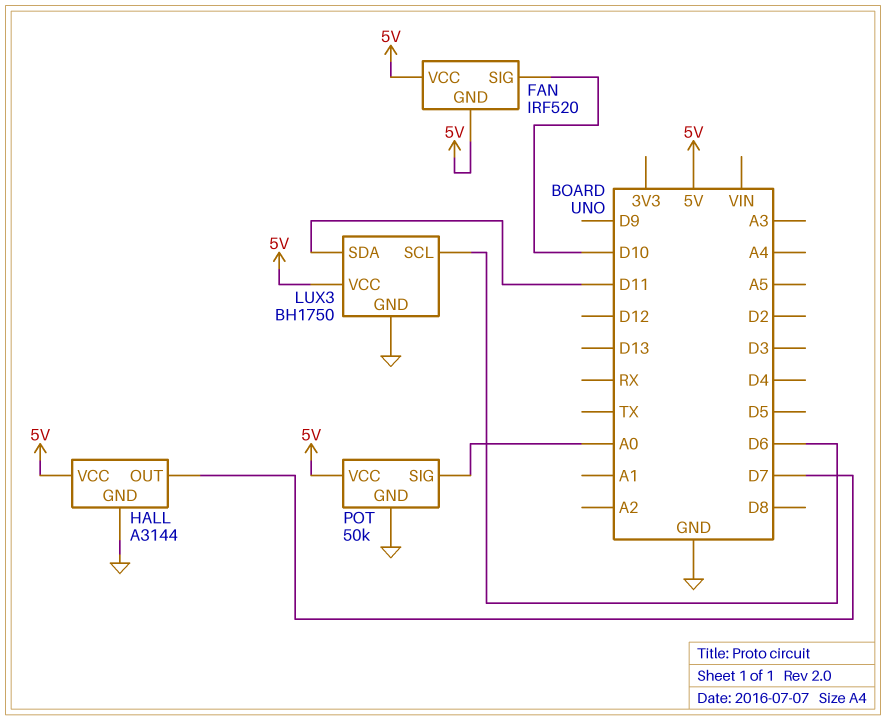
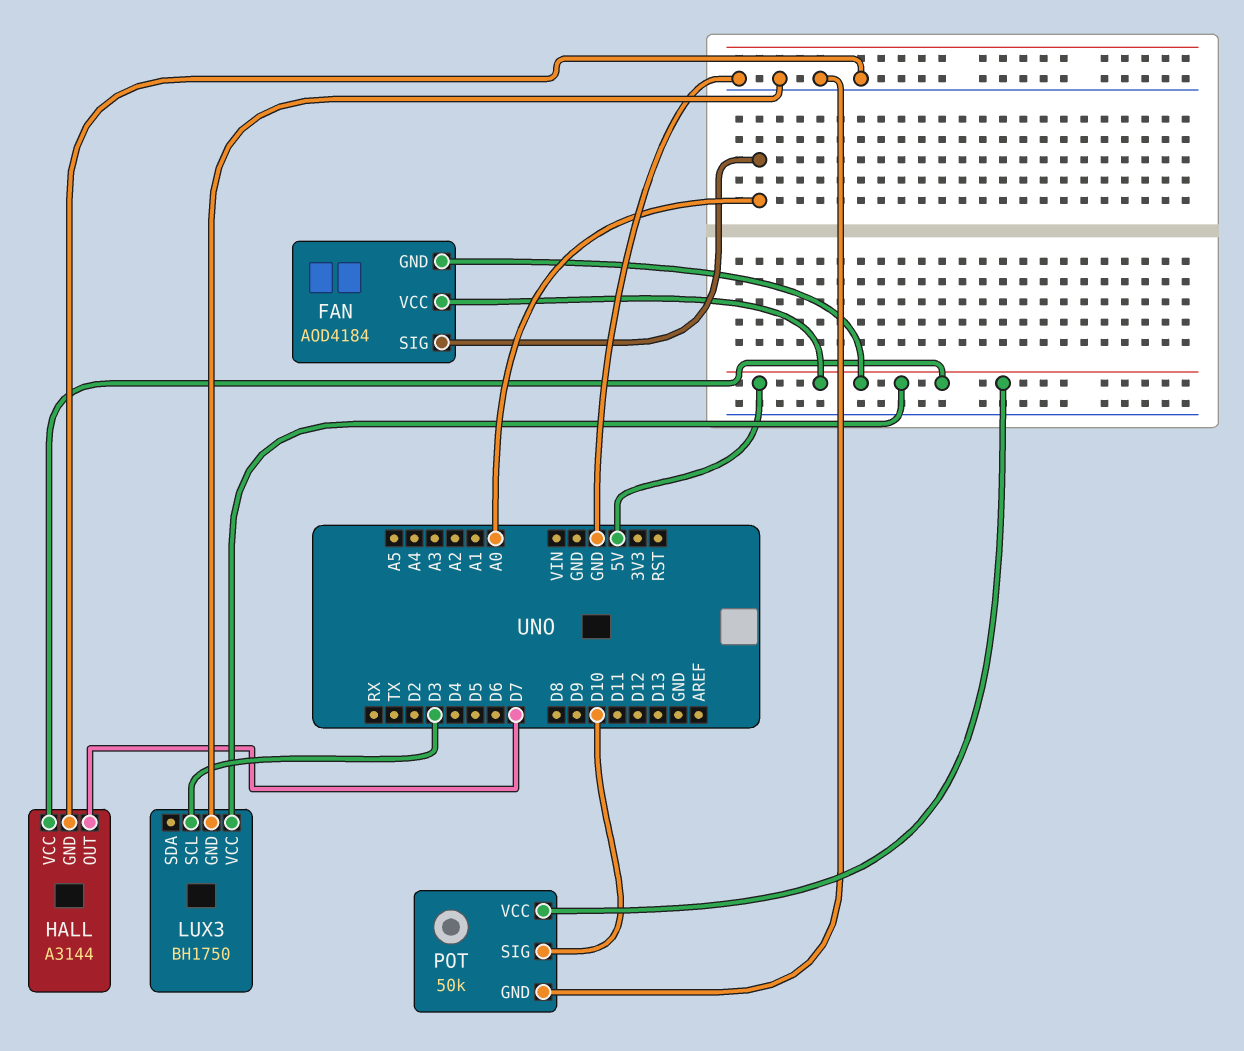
FAN: IRF520 -> AOD4184
FAN pin SIG: D10 -> A0
LUX3 pin SCL: D6 -> D3
LUX3 pin SDA: D11 -> none
POT pin SIG: A0 -> D10

